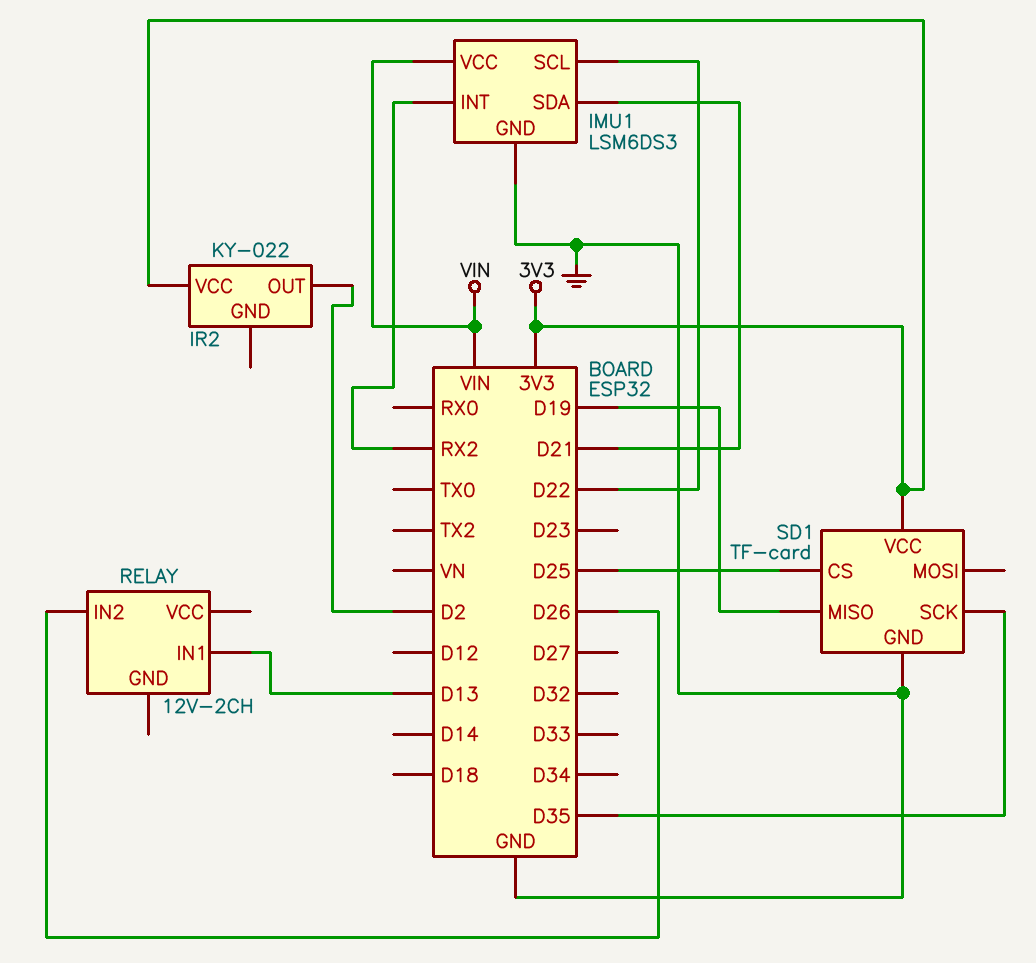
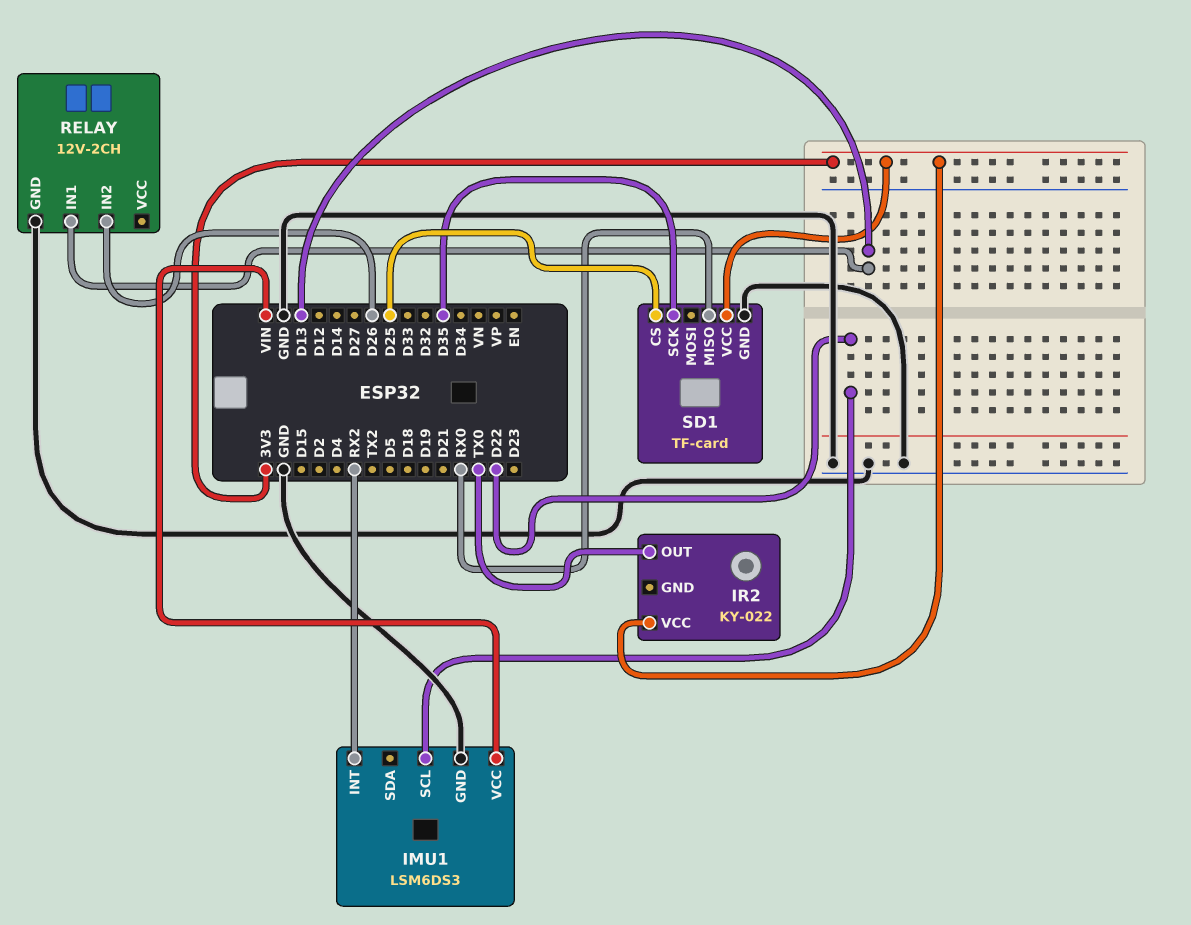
IMU1 pin SDA: D21 -> none
IR2 pin OUT: D2 -> TX0
RELAY pin GND: none -> GND
SD1 pin MISO: D19 -> RX0

